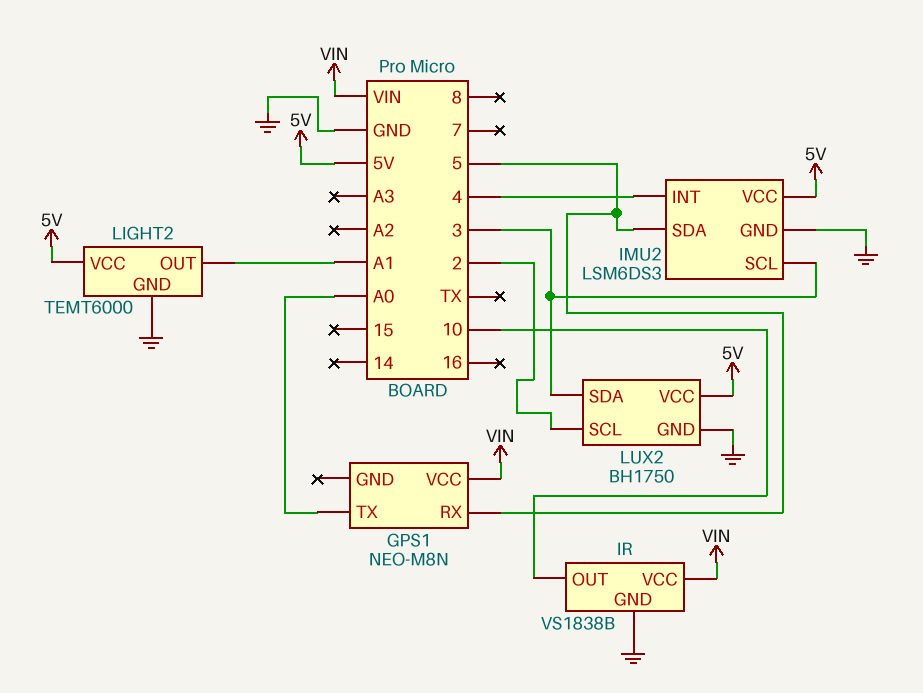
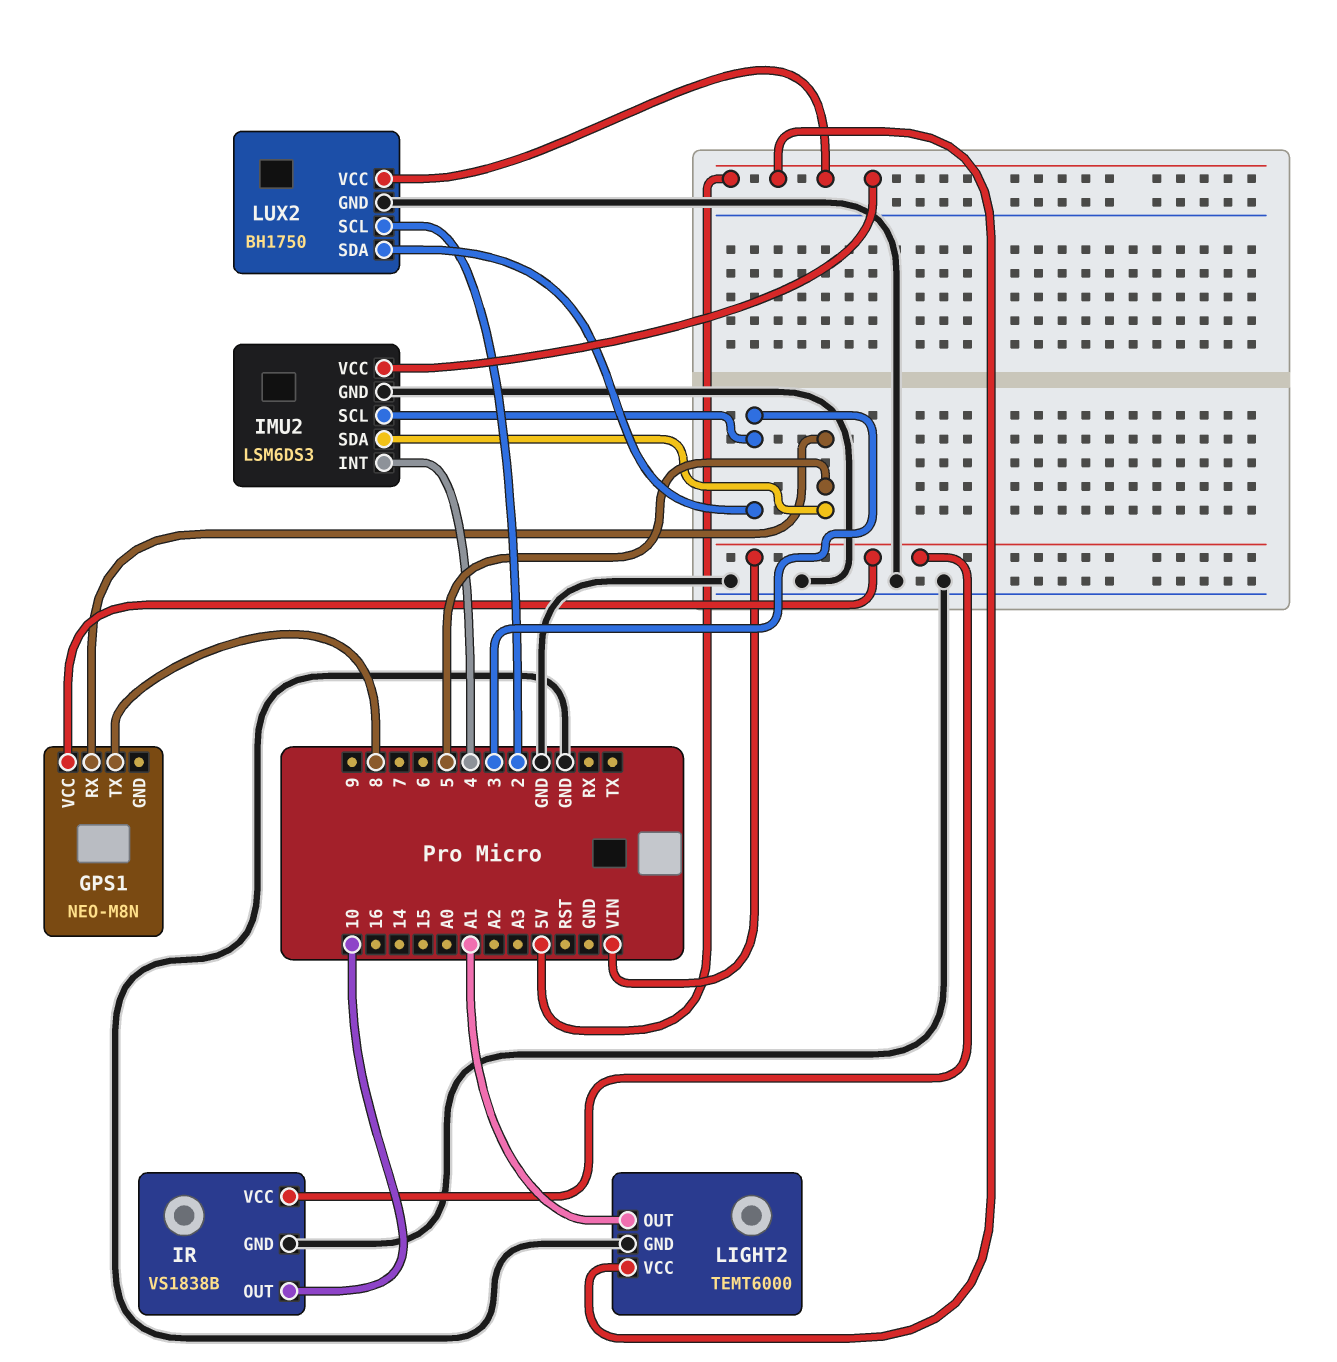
GPS1 pin TX: A0 -> 8

